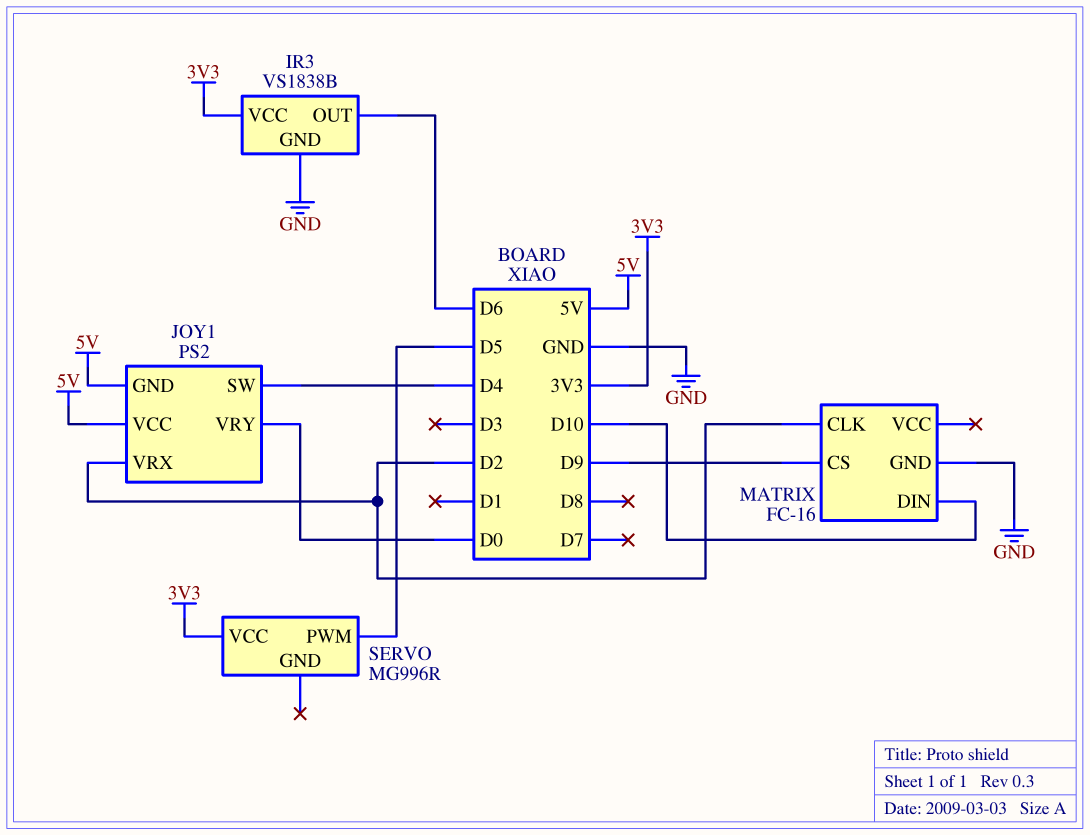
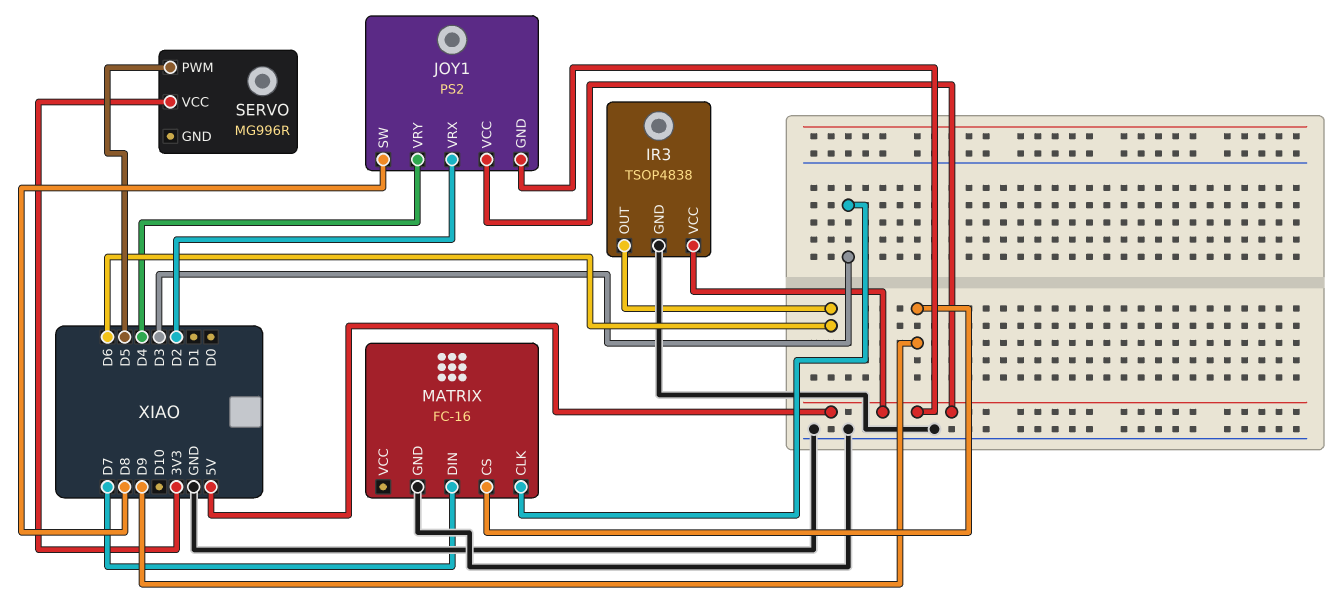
IR3: VS1838B -> TSOP4838
IR3 pin VCC: 3V3 -> 5V
JOY1 pin SW: D4 -> D8
JOY1 pin VRY: D0 -> D4
MATRIX pin CLK: D2 -> D3
MATRIX pin DIN: D10 -> D7

